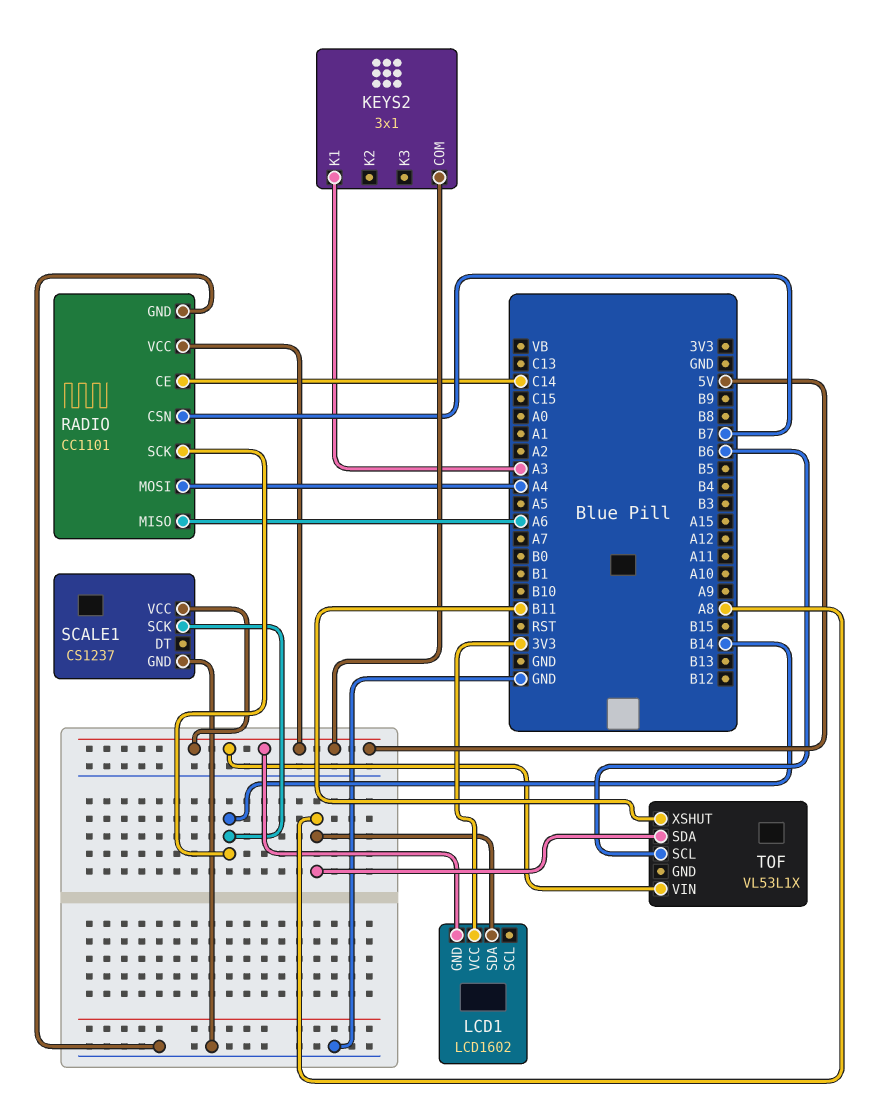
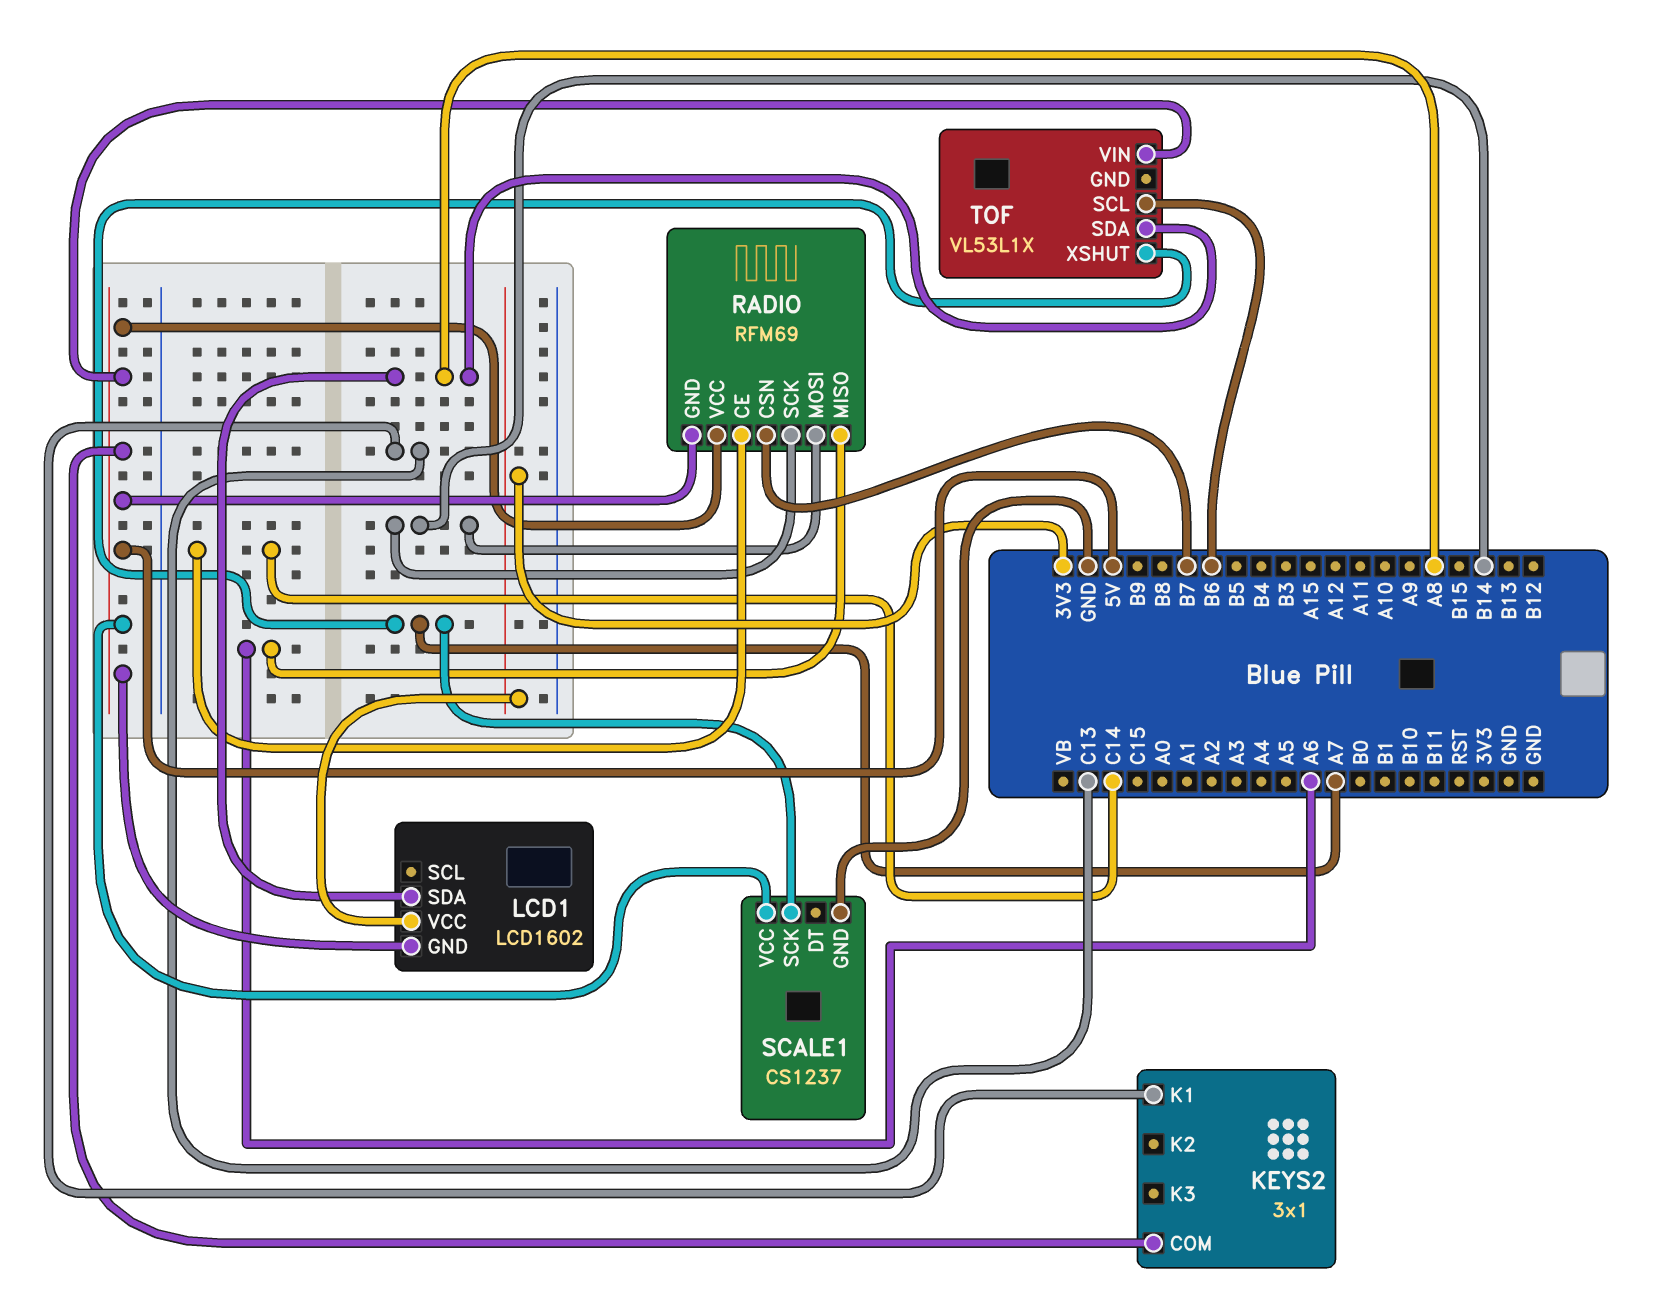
KEYS2 pin K1: A3 -> C13
RADIO: CC1101 -> RFM69
RADIO pin GND: GND -> 5V
RADIO pin MOSI: A4 -> B14
SCALE1 pin SCK: B14 -> A7
TOF pin XSHUT: B11 -> A7

